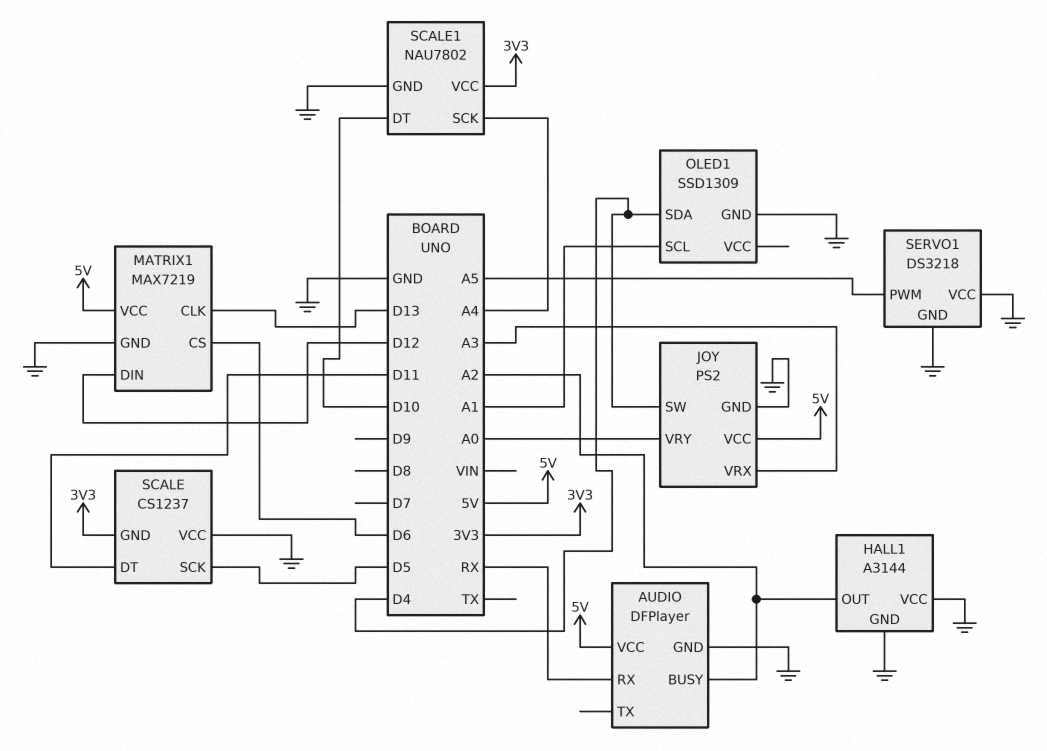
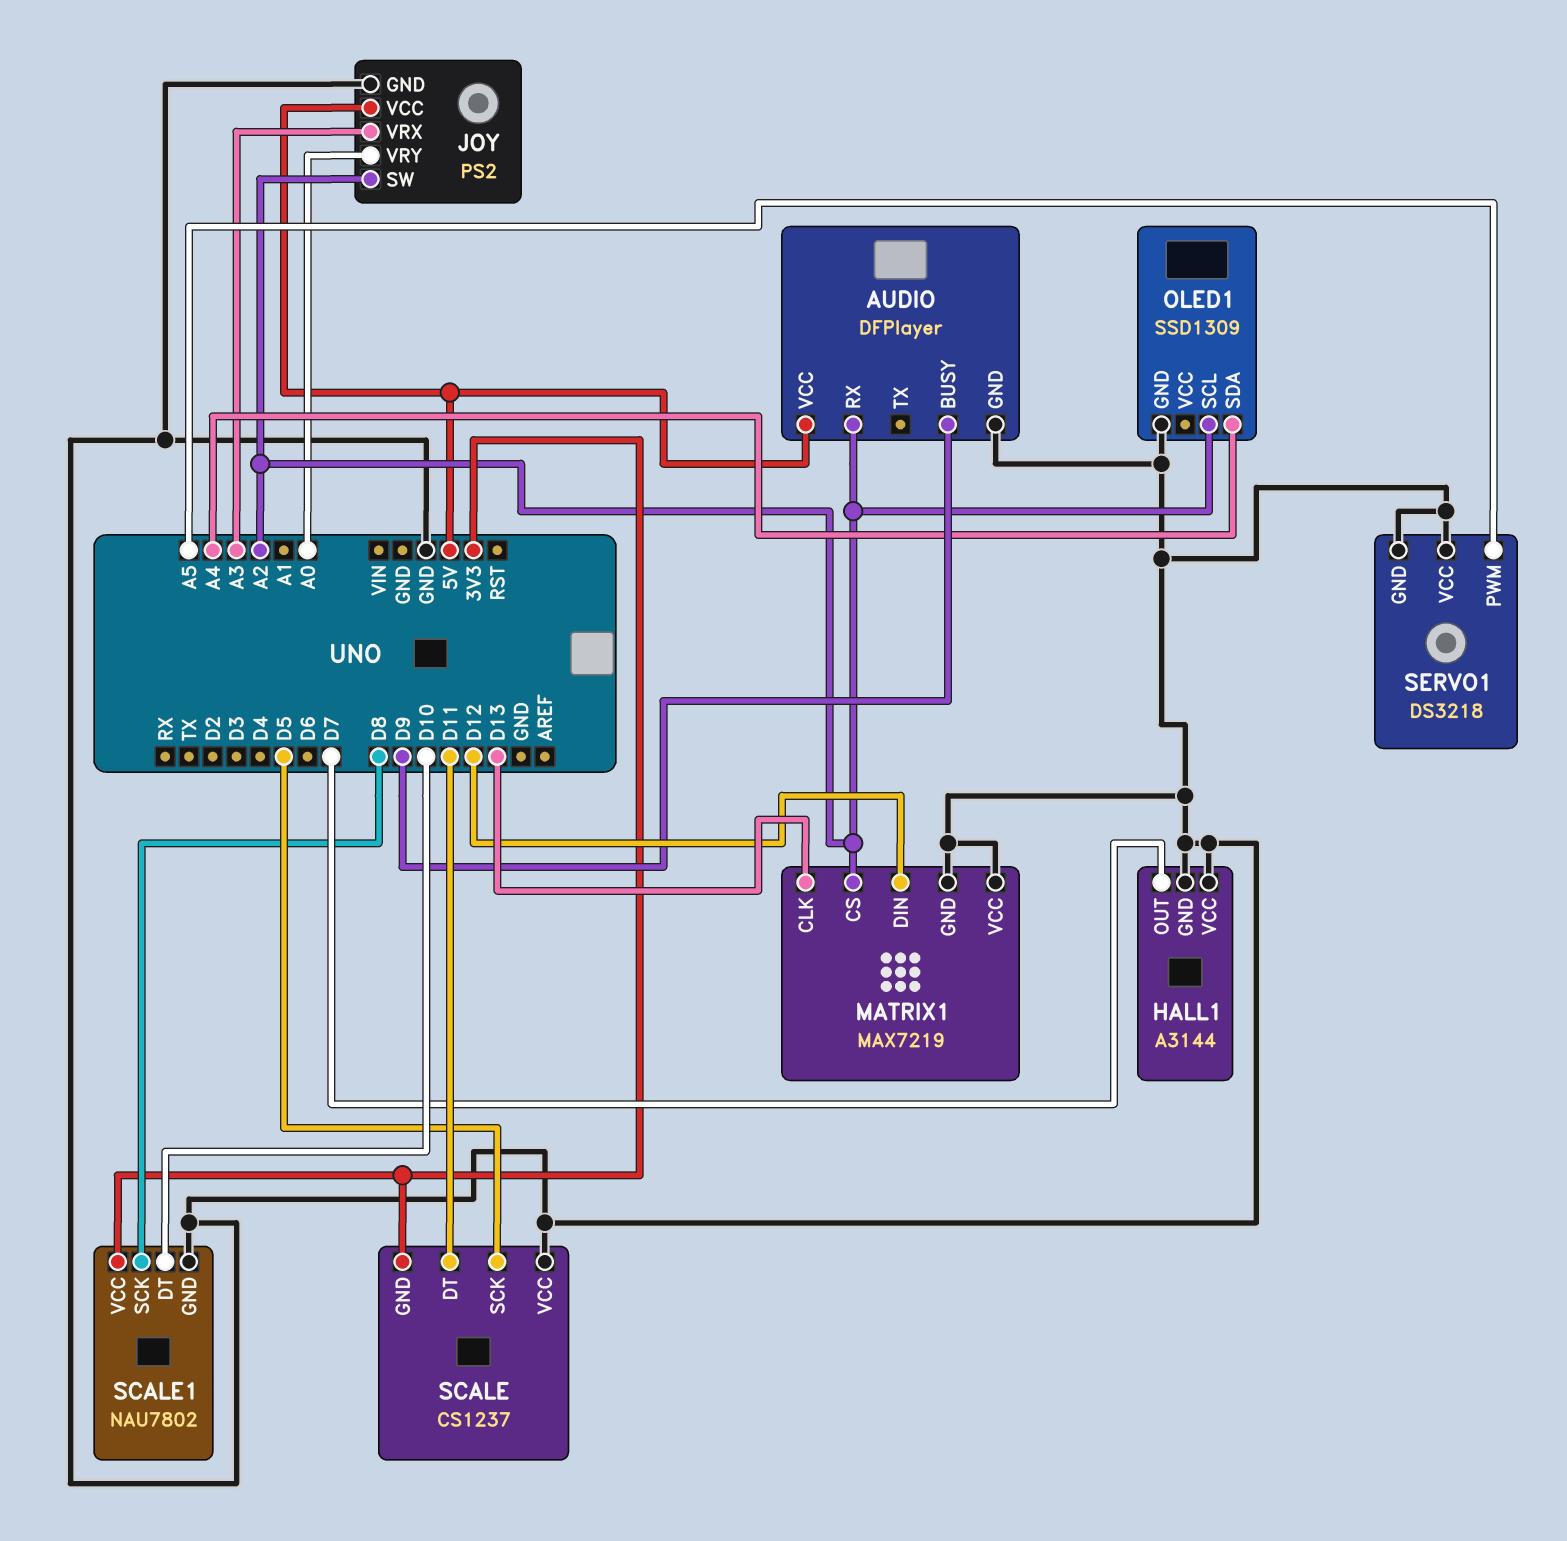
AUDIO pin BUSY: A2 -> D9
AUDIO pin RX: RX -> A2
HALL1 pin OUT: A2 -> D7
JOY pin SW: D4 -> A2
MATRIX1 pin CS: D6 -> A2
MATRIX1 pin VCC: 5V -> GND
OLED1 pin SCL: A1 -> A2
OLED1 pin SDA: D4 -> A4
SCALE1 pin SCK: A4 -> D8

